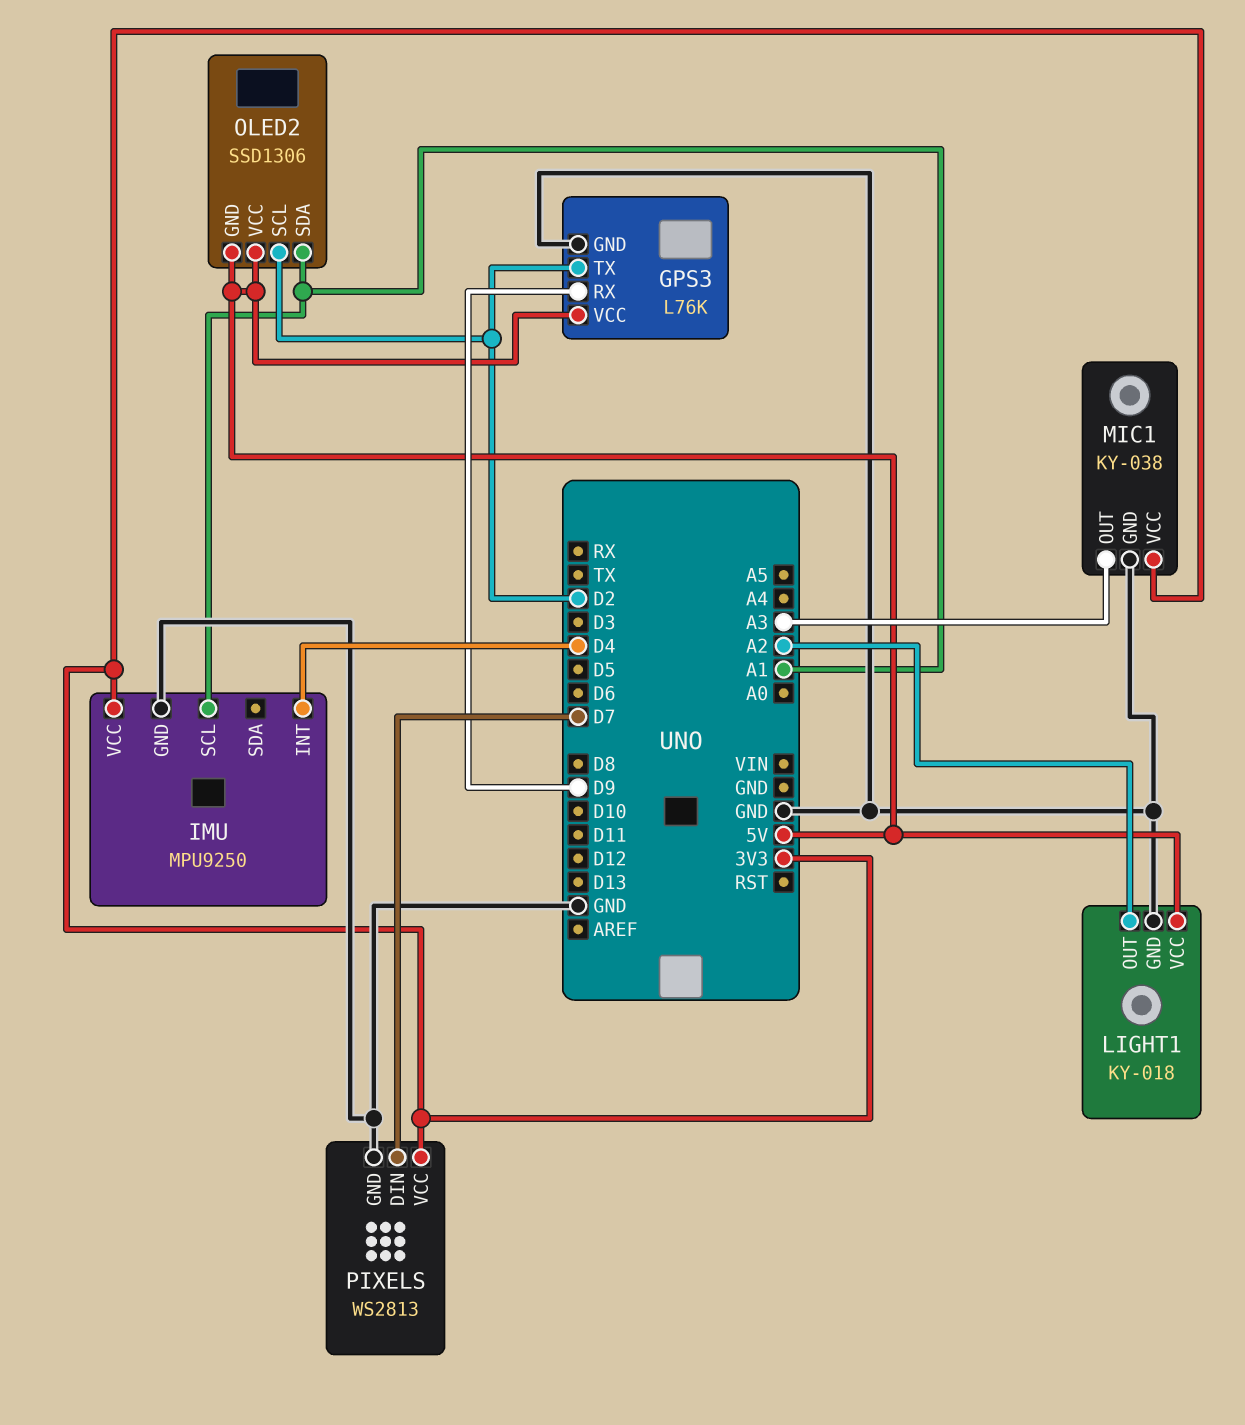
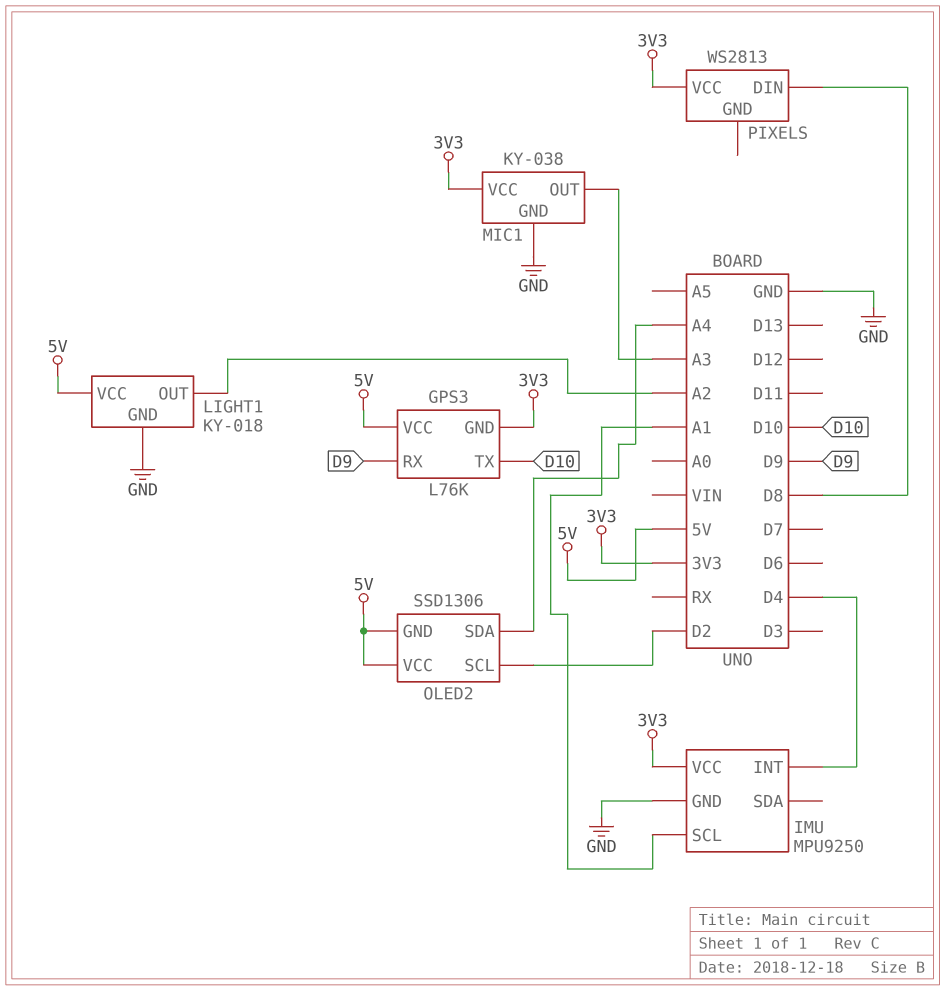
GPS3 pin GND: GND -> 3V3
GPS3 pin TX: D2 -> D10
OLED2 pin SDA: A1 -> A4
PIXELS pin DIN: D7 -> D8
PIXELS pin GND: GND -> none

